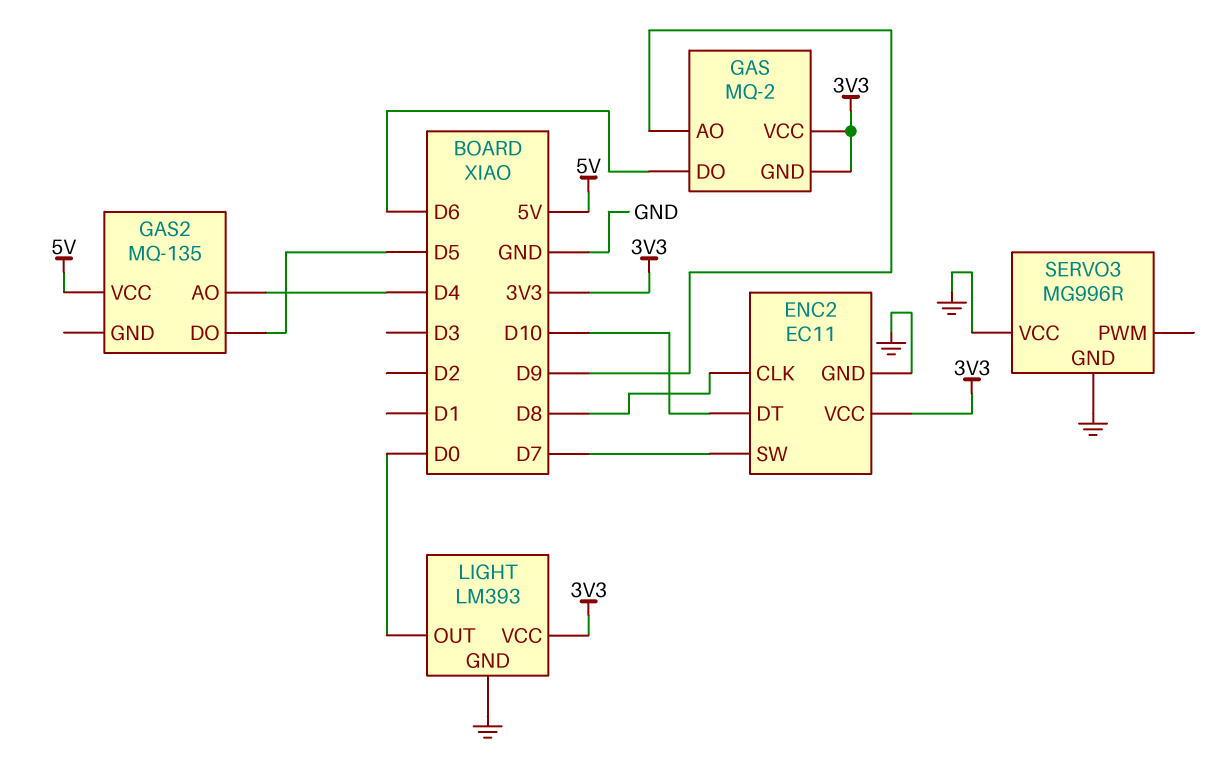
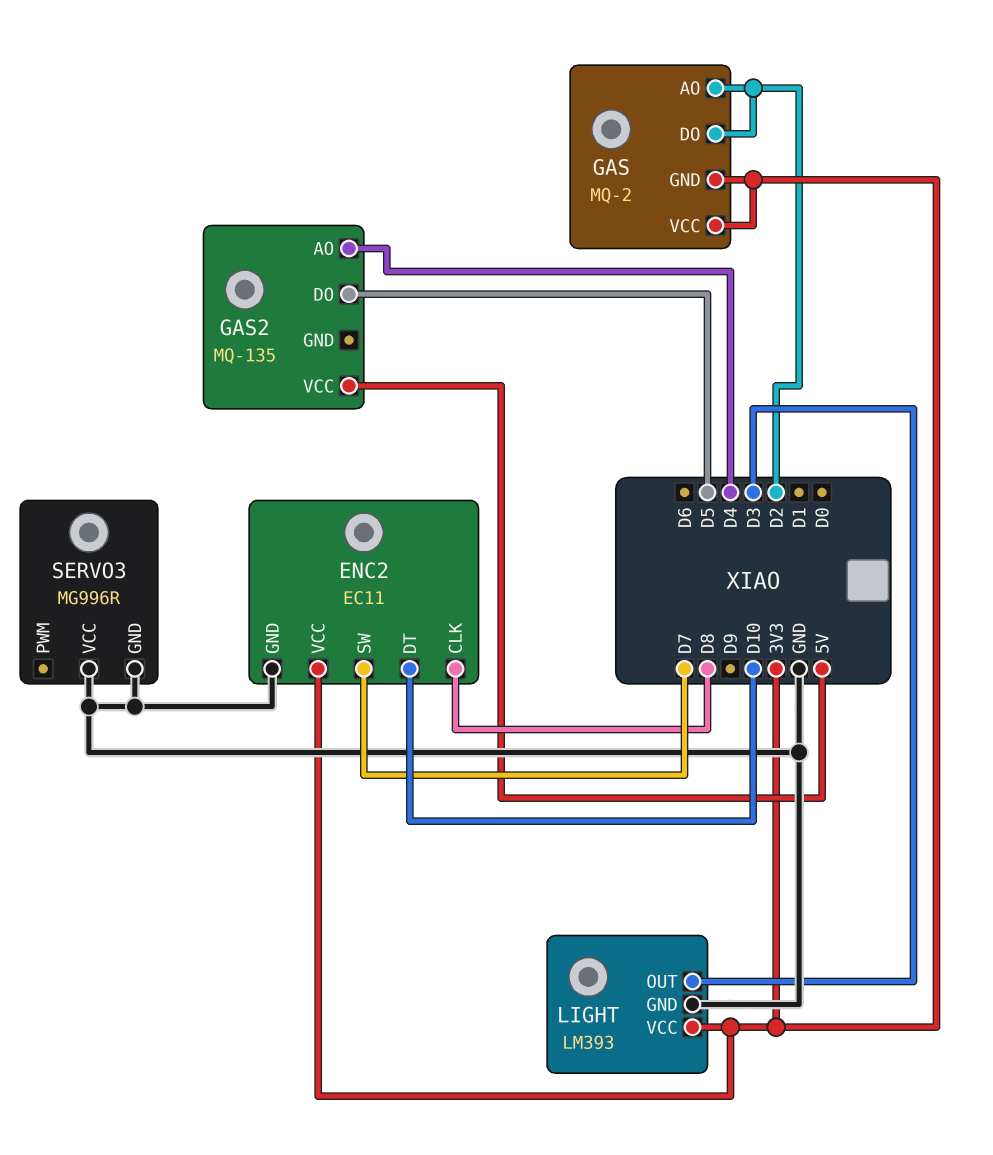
GAS pin AO: D9 -> D2
GAS pin DO: D6 -> D2
LIGHT pin OUT: D0 -> D3

